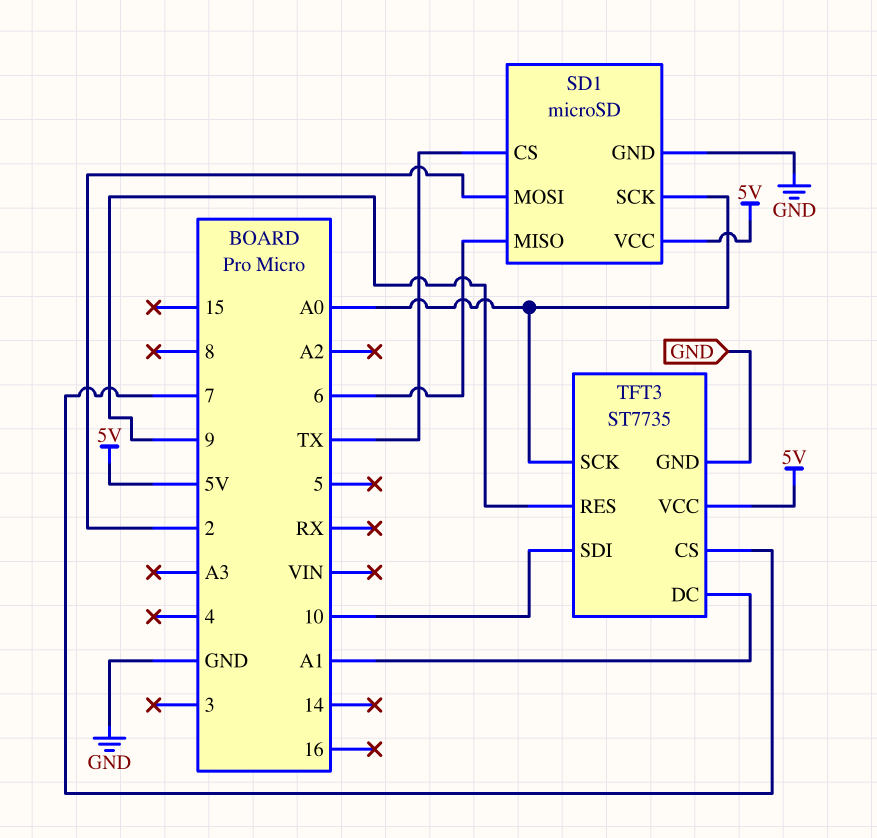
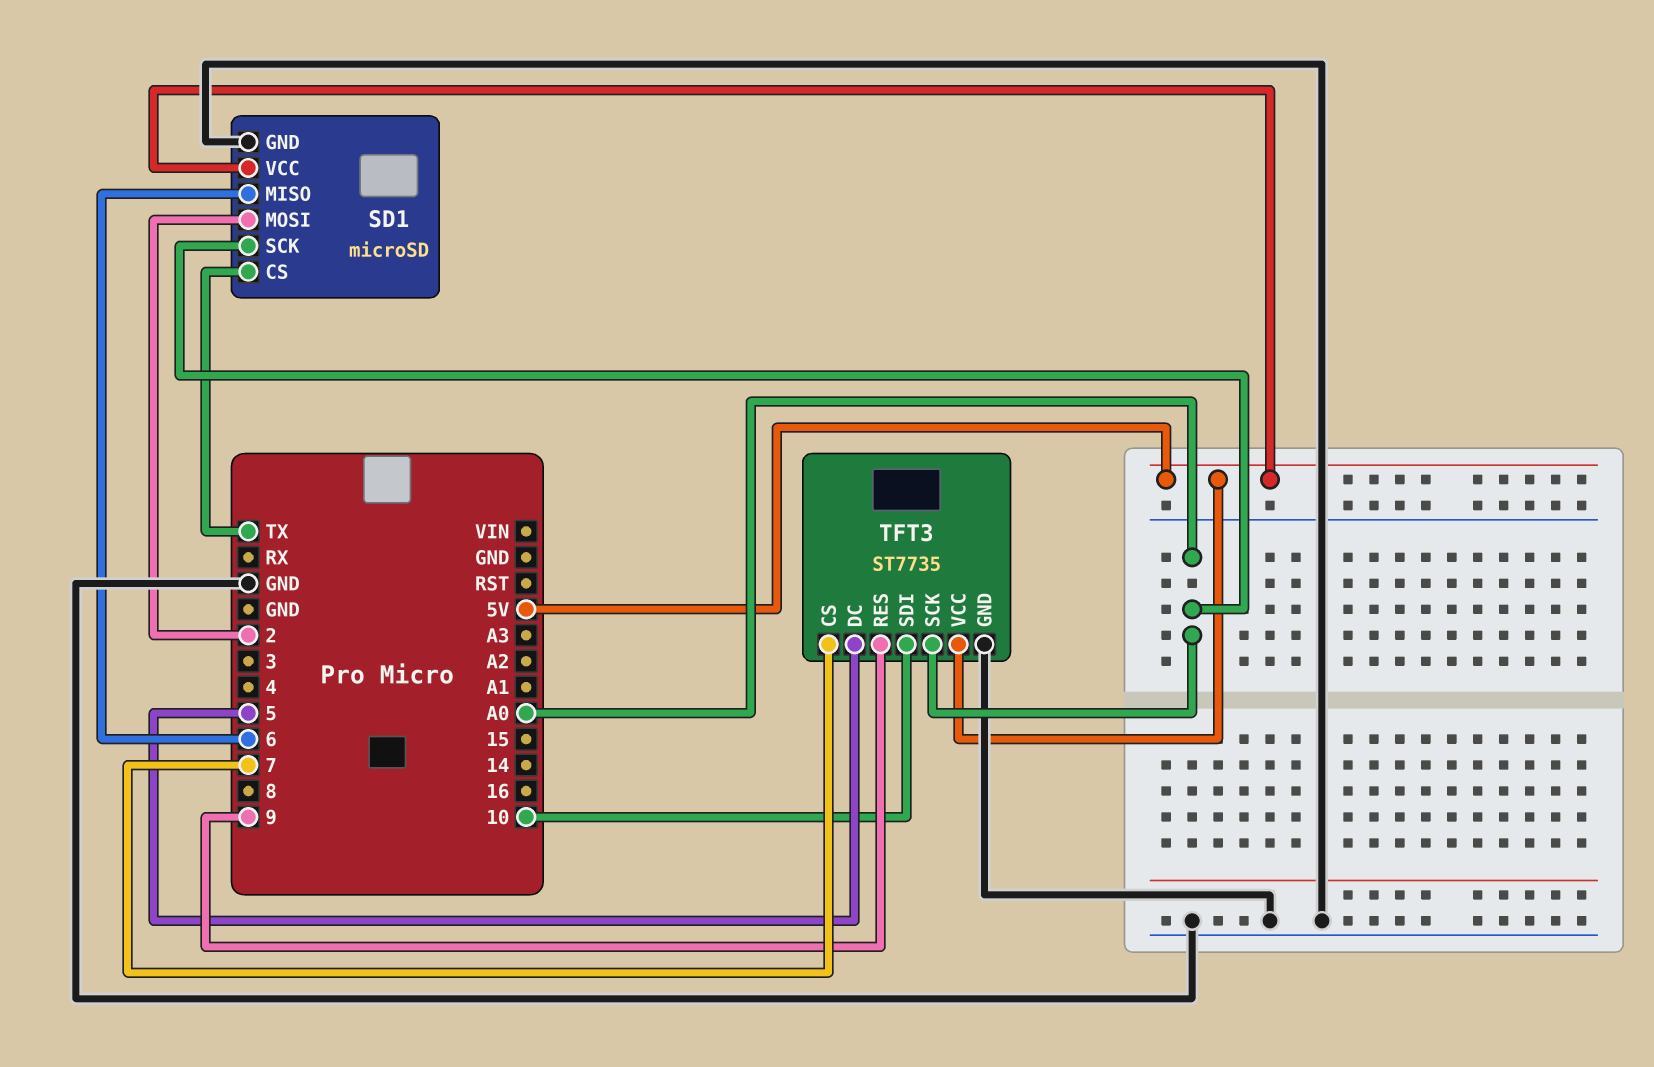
TFT3 pin DC: A1 -> 5

